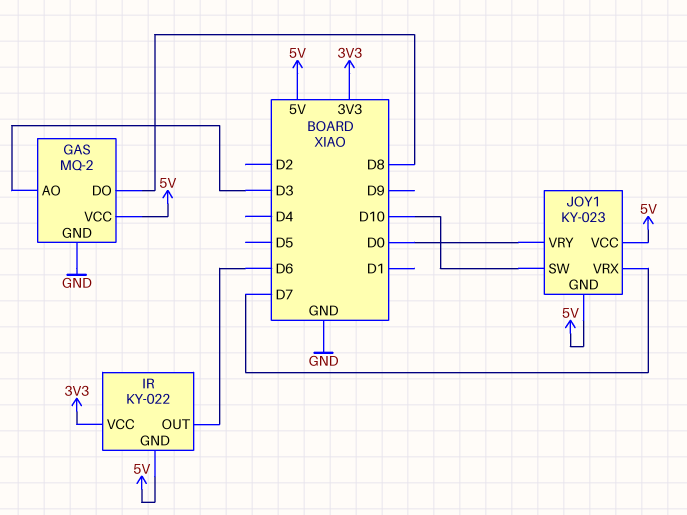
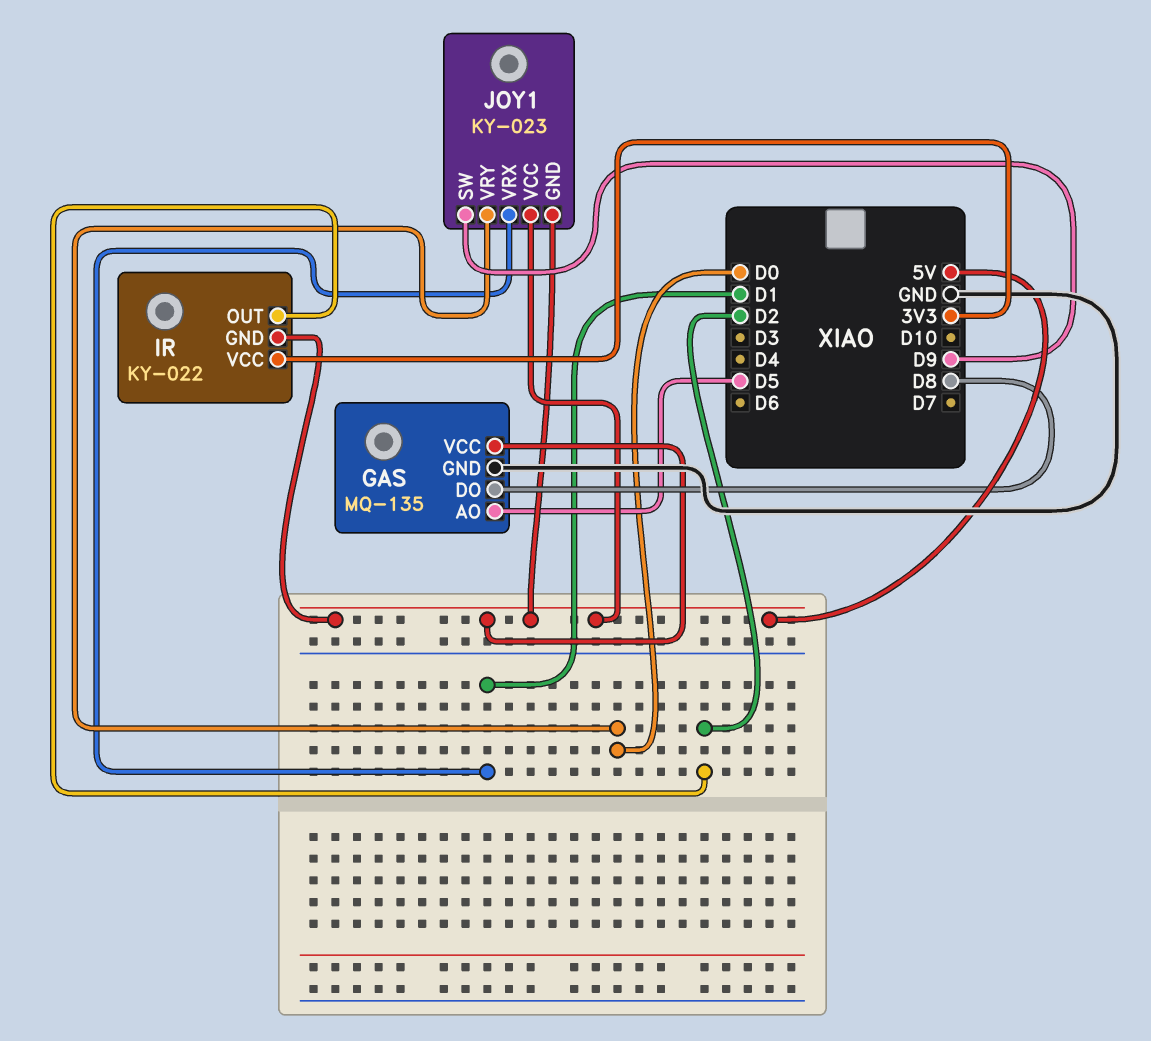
GAS: MQ-2 -> MQ-135
GAS pin AO: D3 -> D5
IR pin OUT: D6 -> D2
JOY1 pin SW: D10 -> D9
JOY1 pin VRX: D7 -> D1

